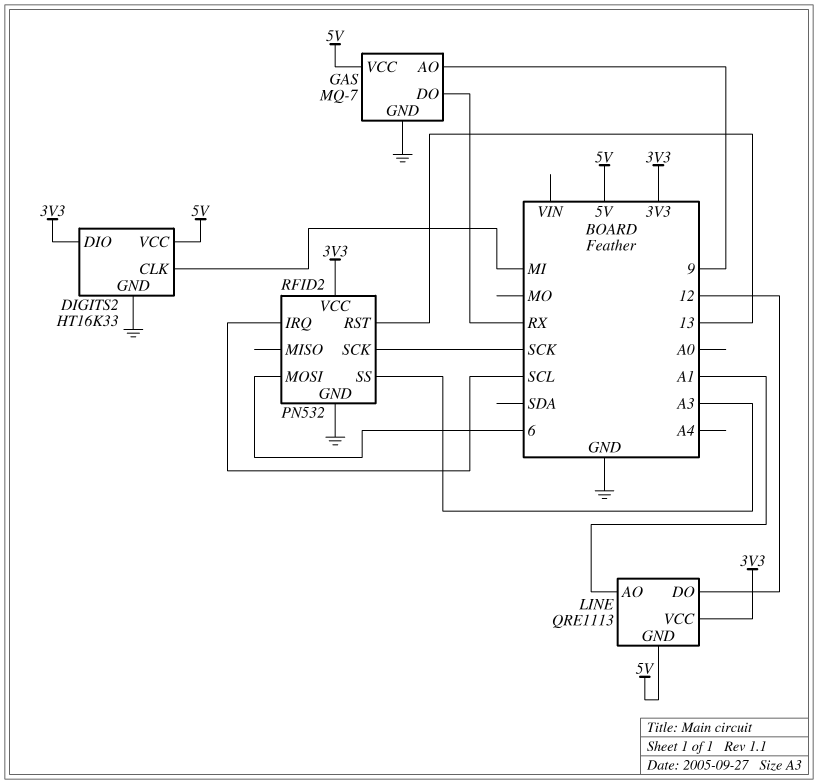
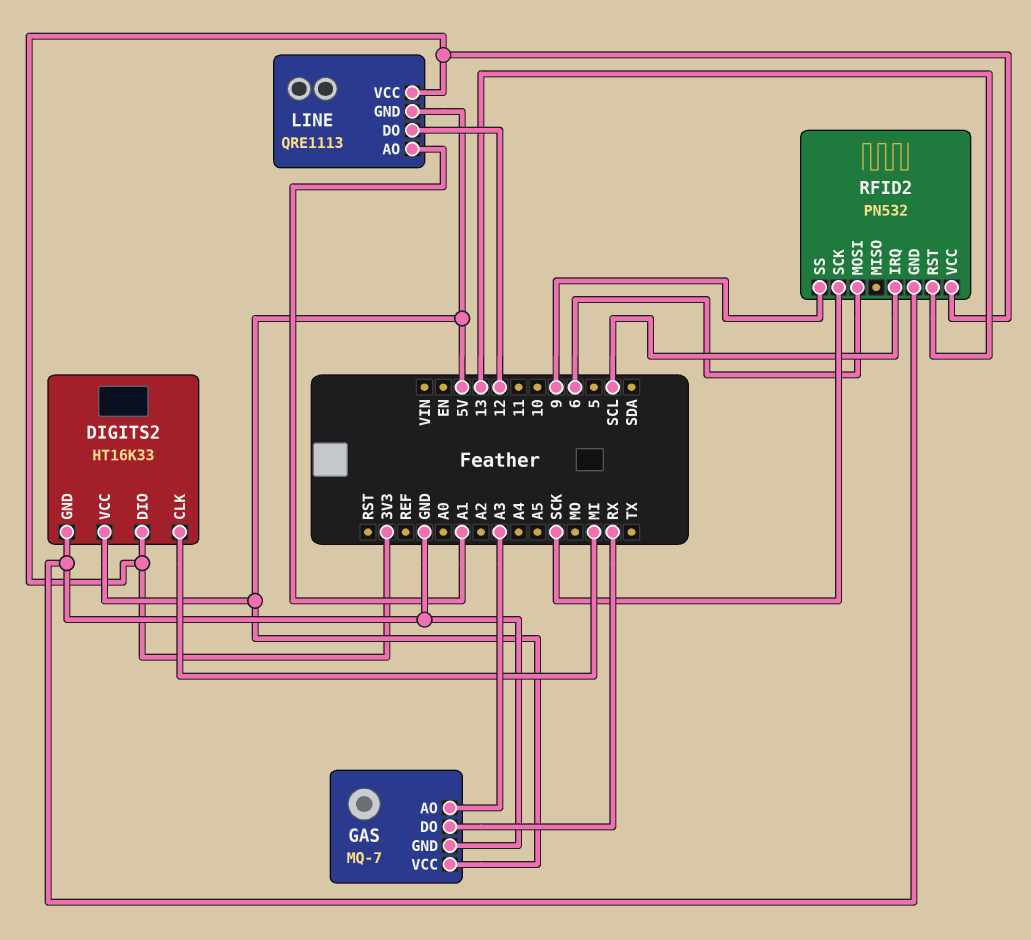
GAS pin AO: 9 -> A3
RFID2 pin SS: A3 -> 9

